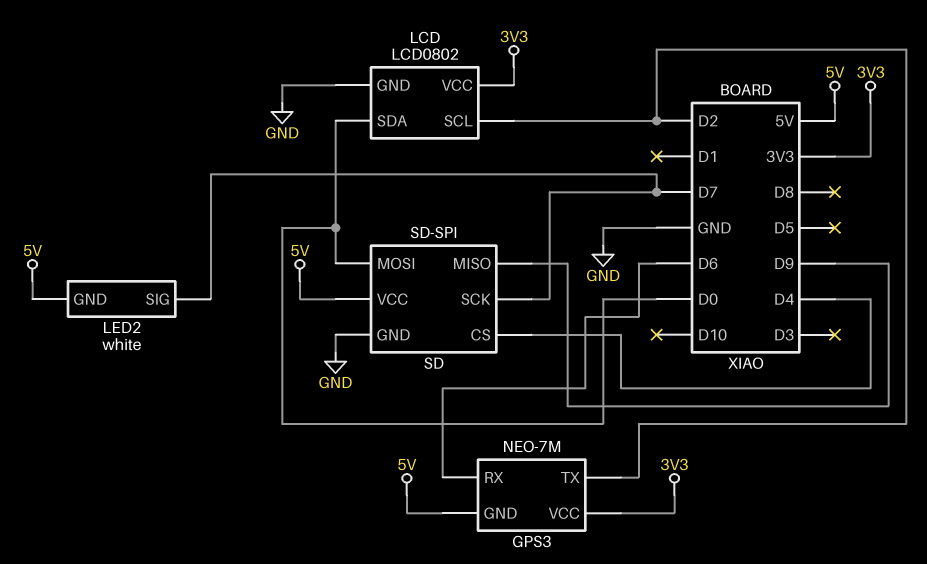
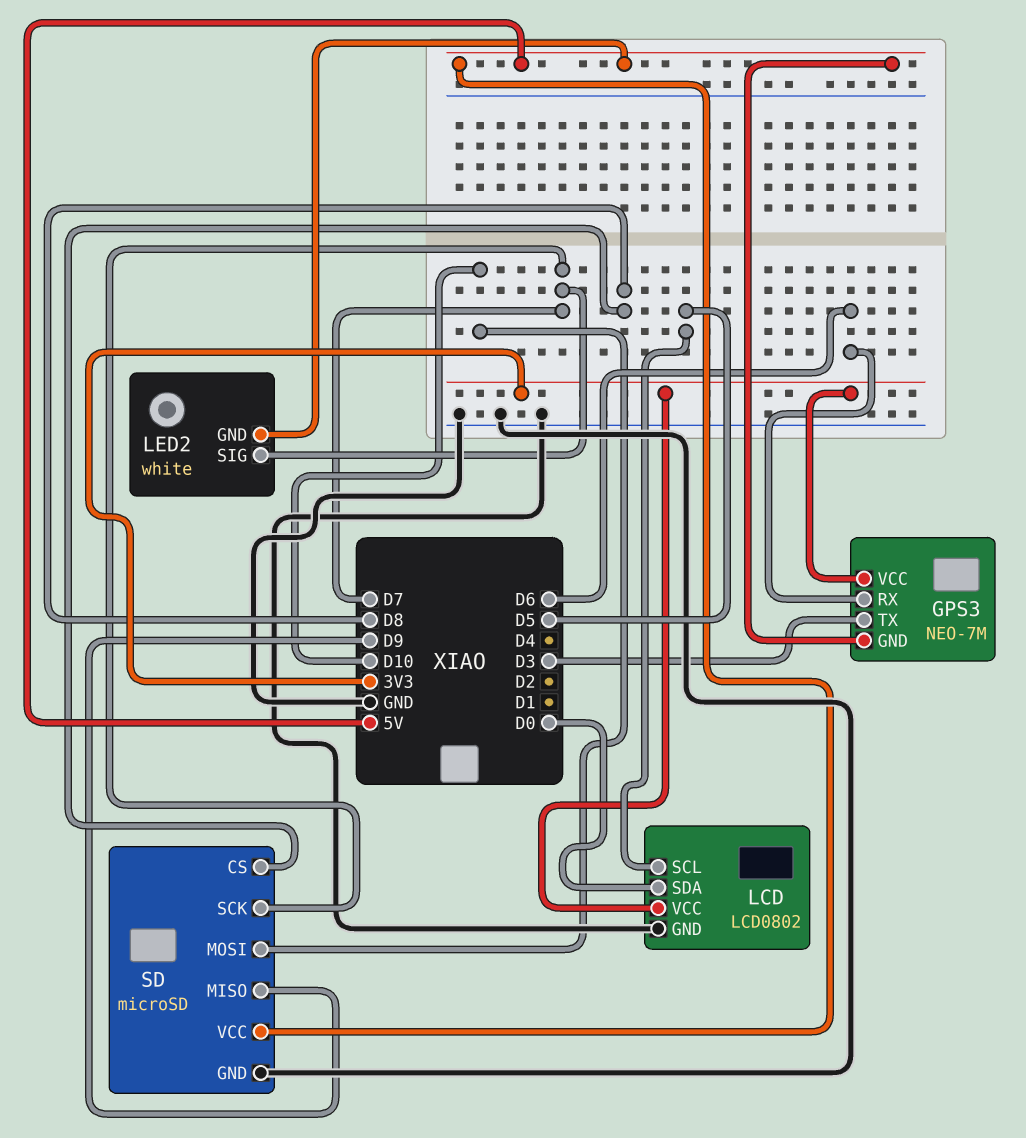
GPS3 pin TX: D2 -> D3
LCD pin SCL: D2 -> D5
SD: SD-SPI -> microSD
SD pin CS: D4 -> D8
SD pin MOSI: D0 -> D10

